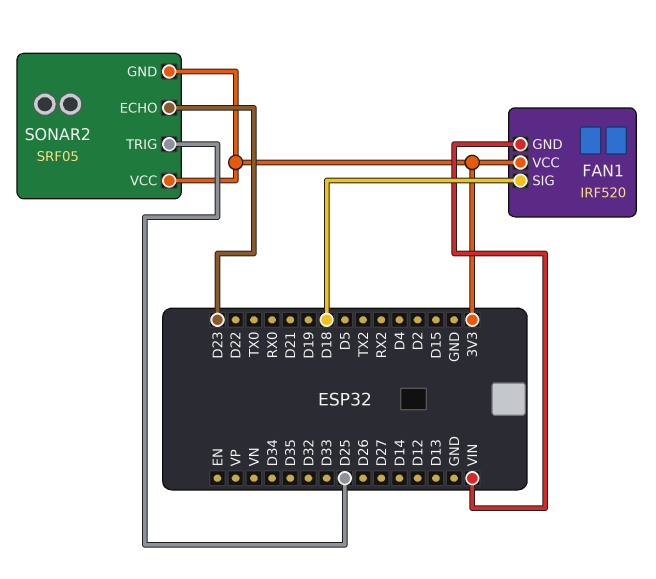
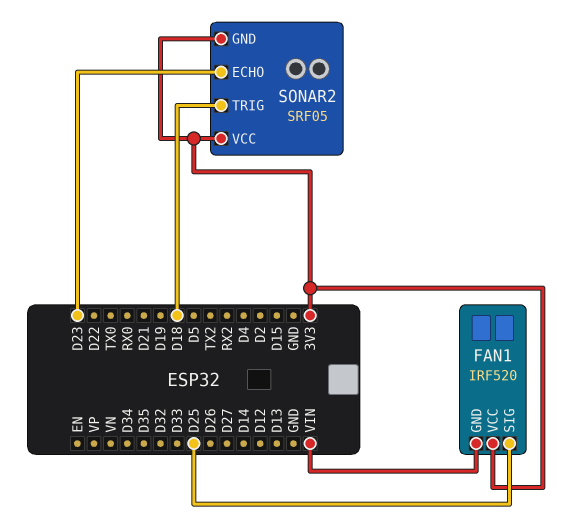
FAN1 pin SIG: D18 -> D25
SONAR2 pin TRIG: D25 -> D18

